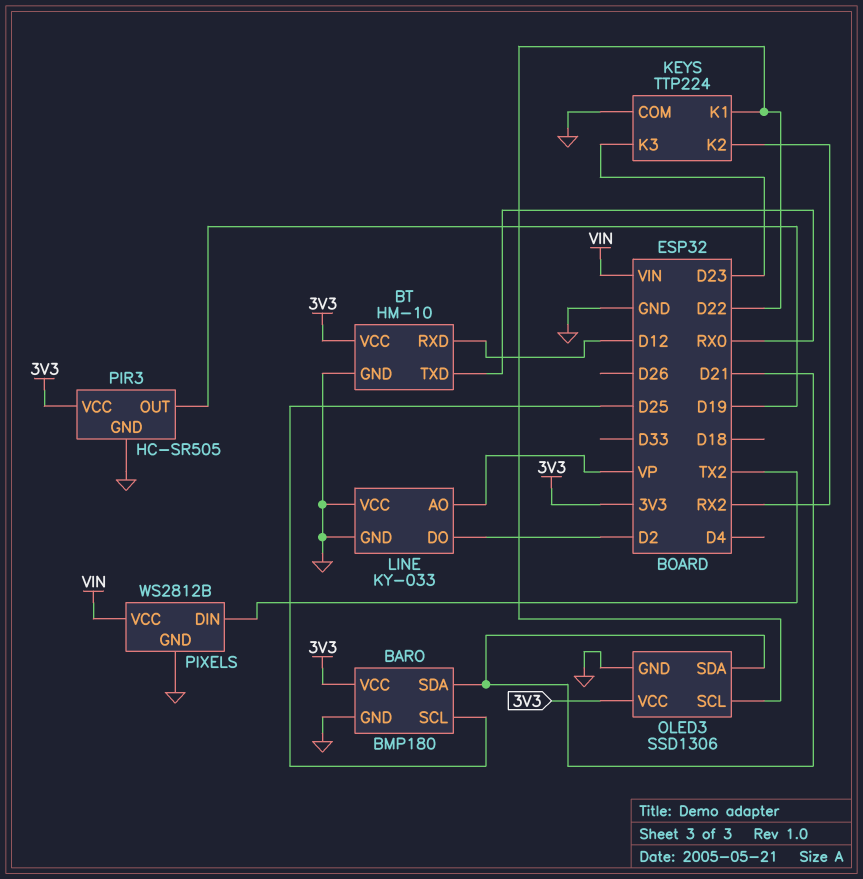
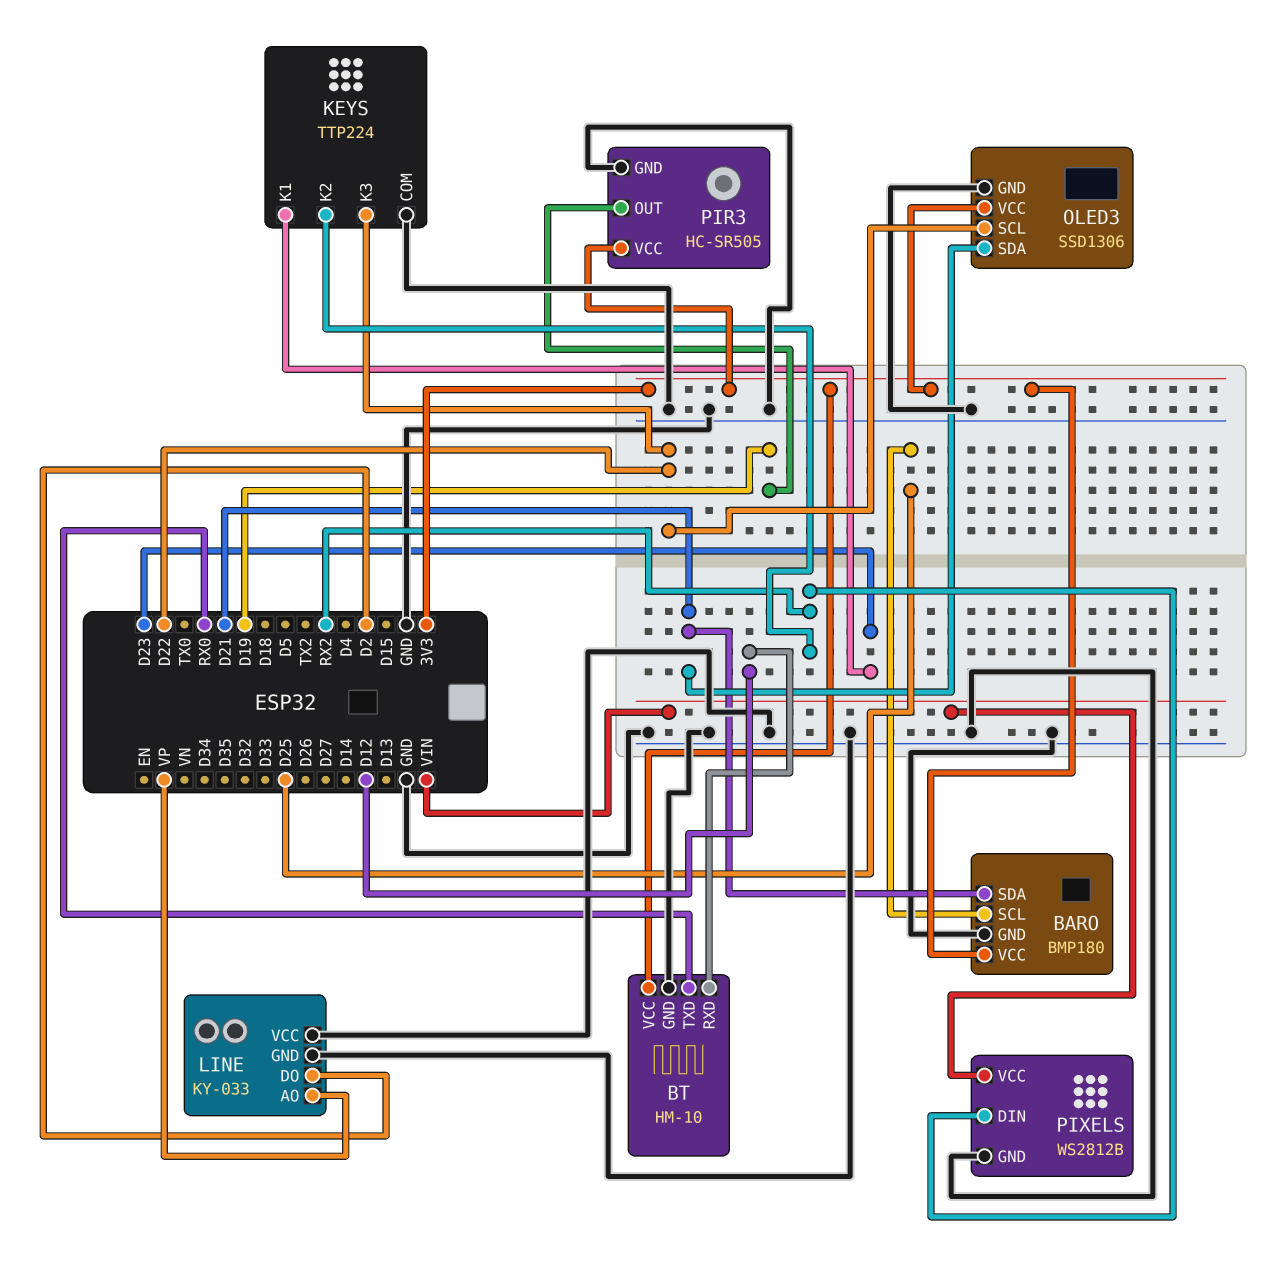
KEYS pin K1: D22 -> D23
KEYS pin K3: D23 -> D22
PIXELS pin DIN: TX2 -> RX2

